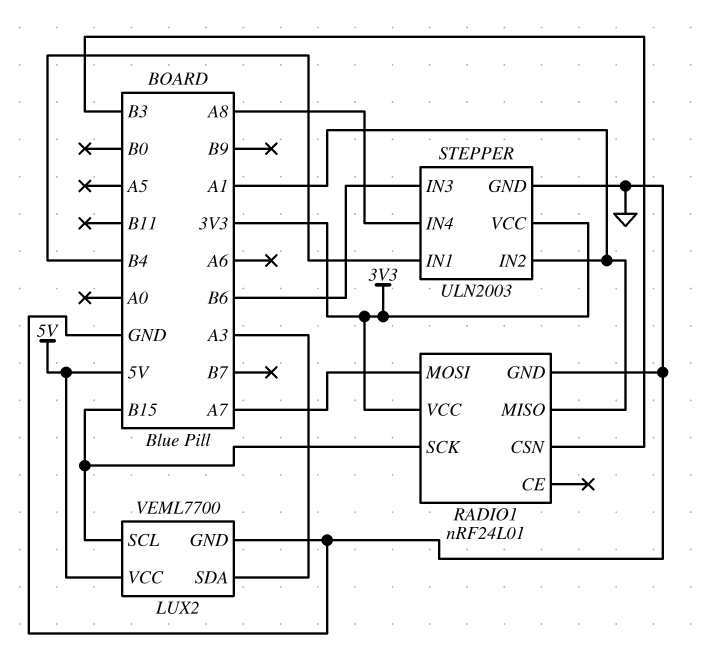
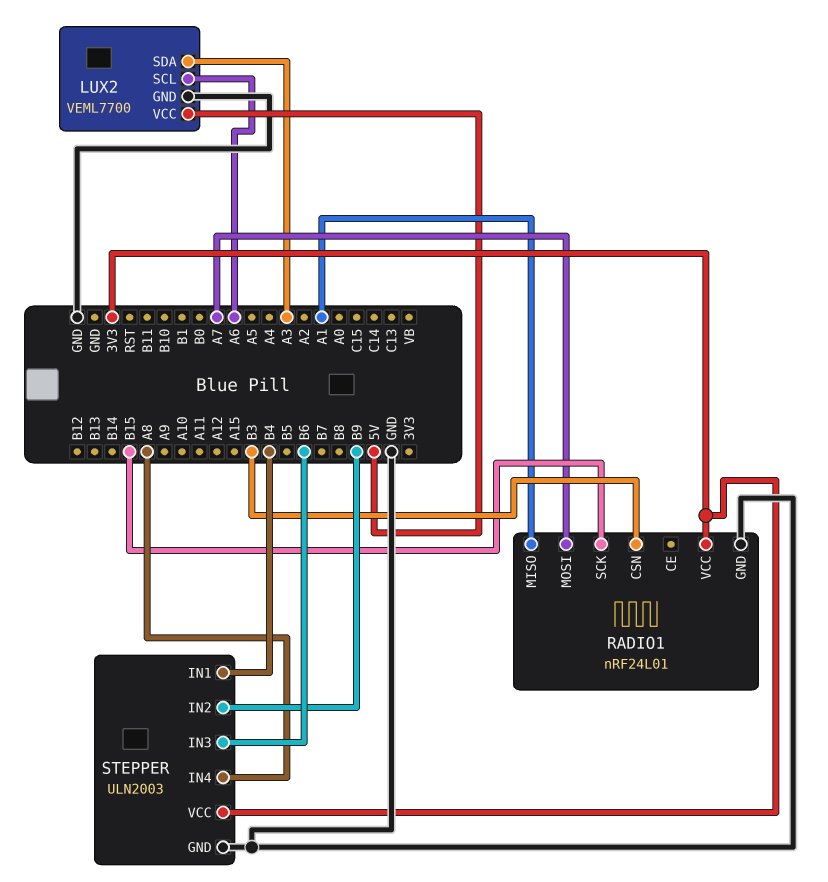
LUX2 pin SCL: B15 -> A6
STEPPER pin IN2: A1 -> B9

